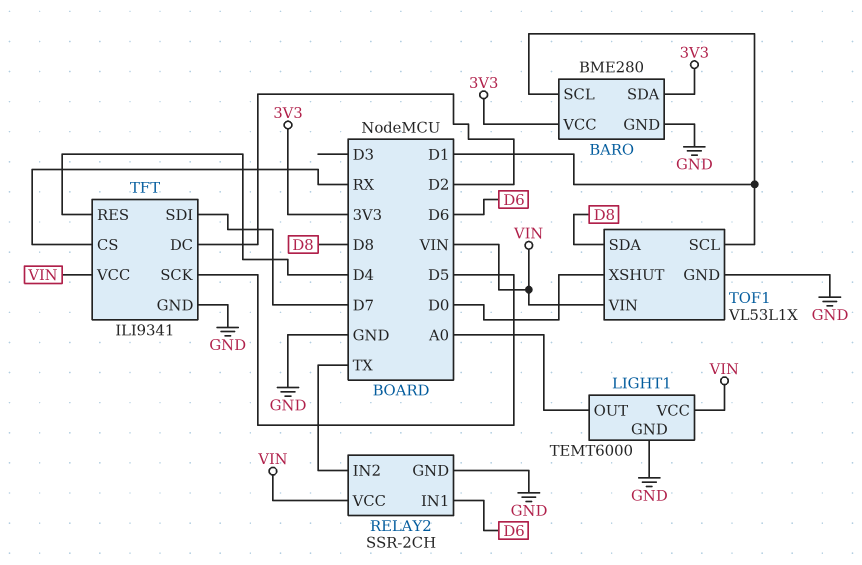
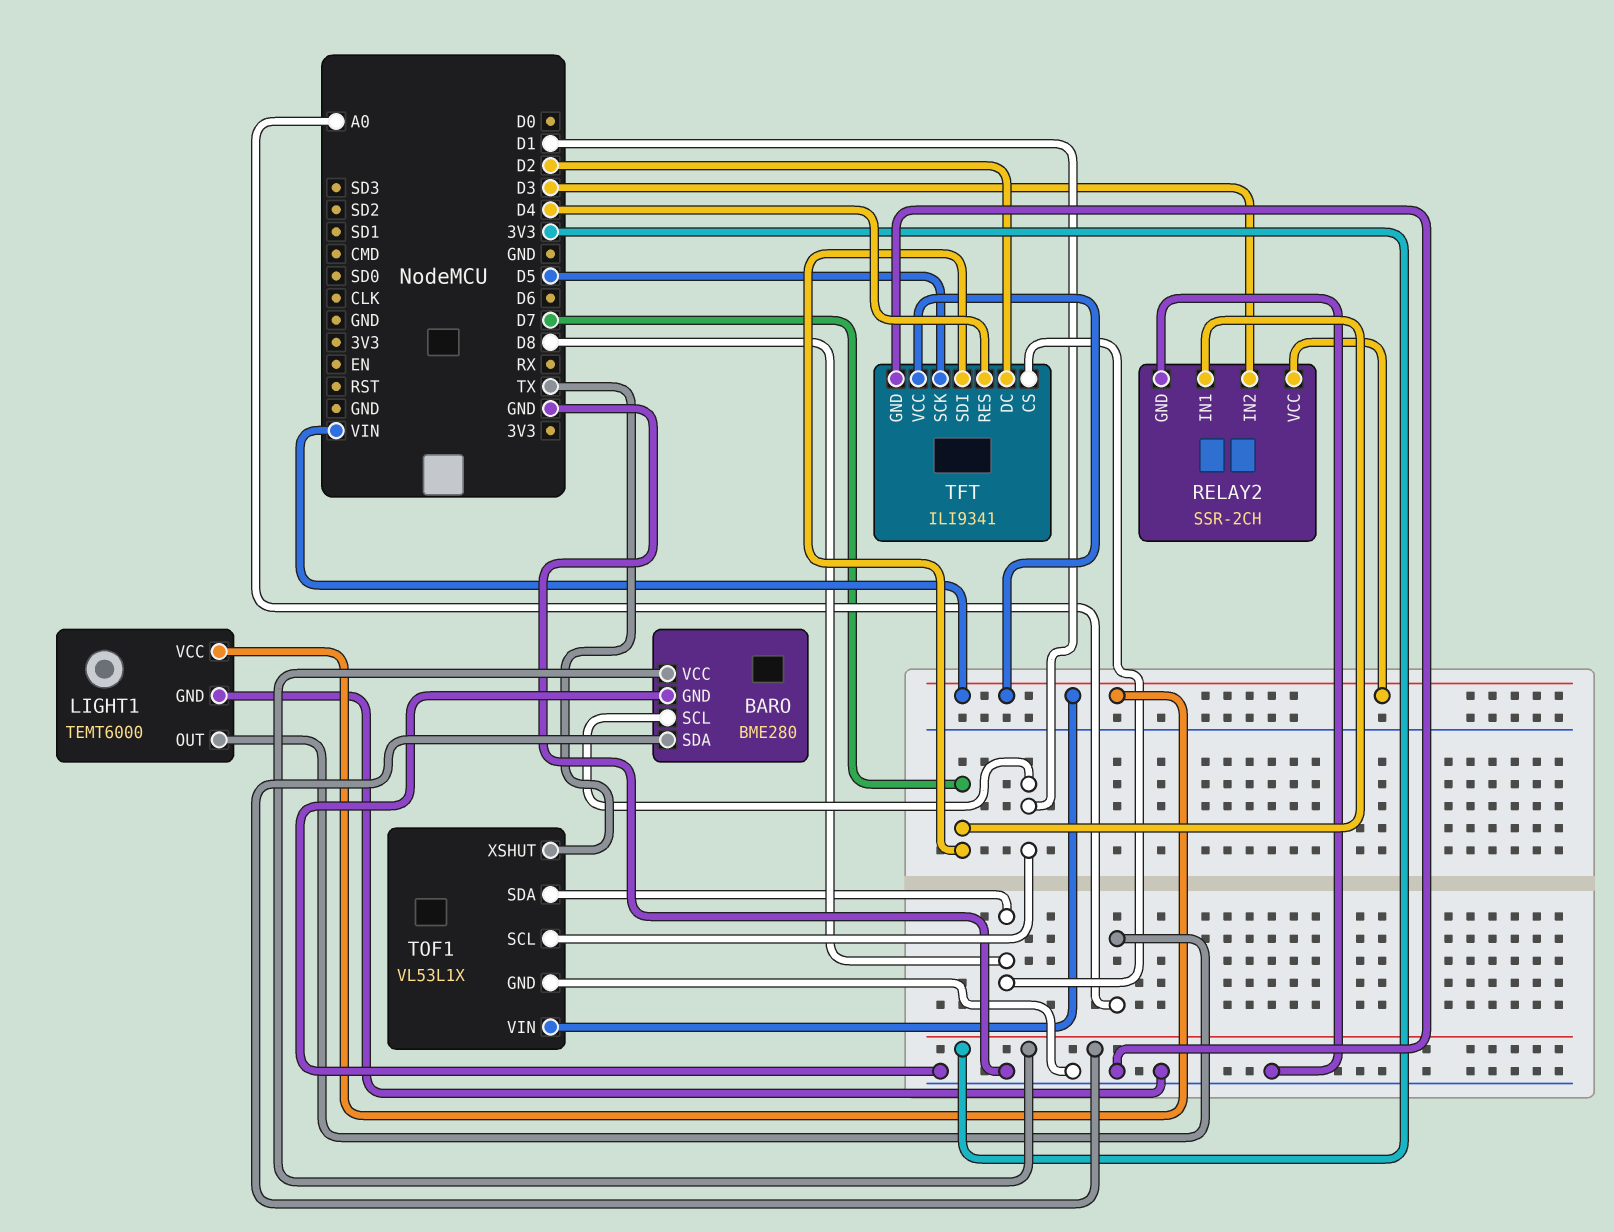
RELAY2 pin IN1: D6 -> D7
RELAY2 pin IN2: TX -> D3
TFT pin CS: RX -> D8
TOF1 pin XSHUT: D0 -> TX

